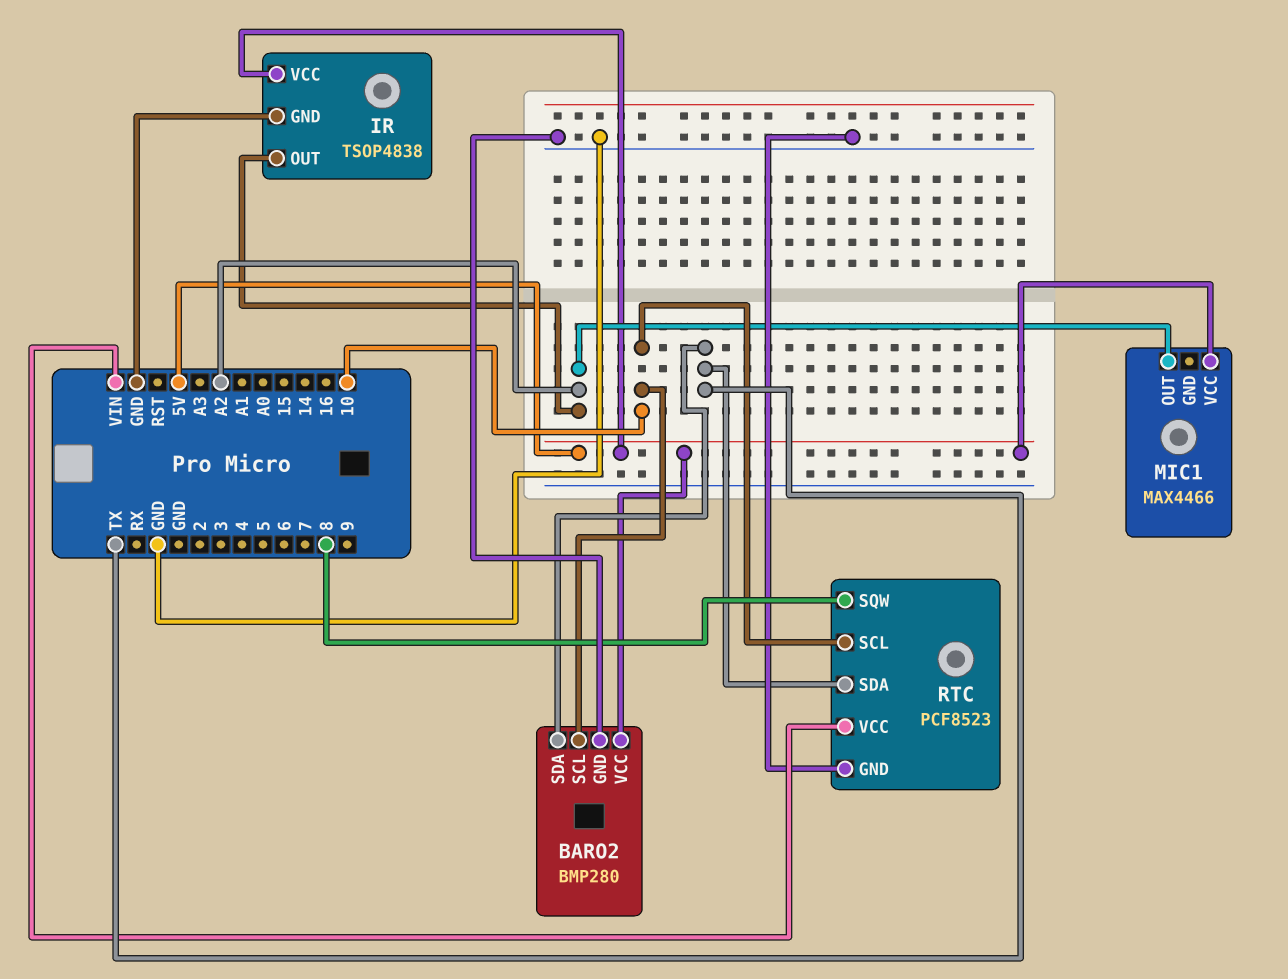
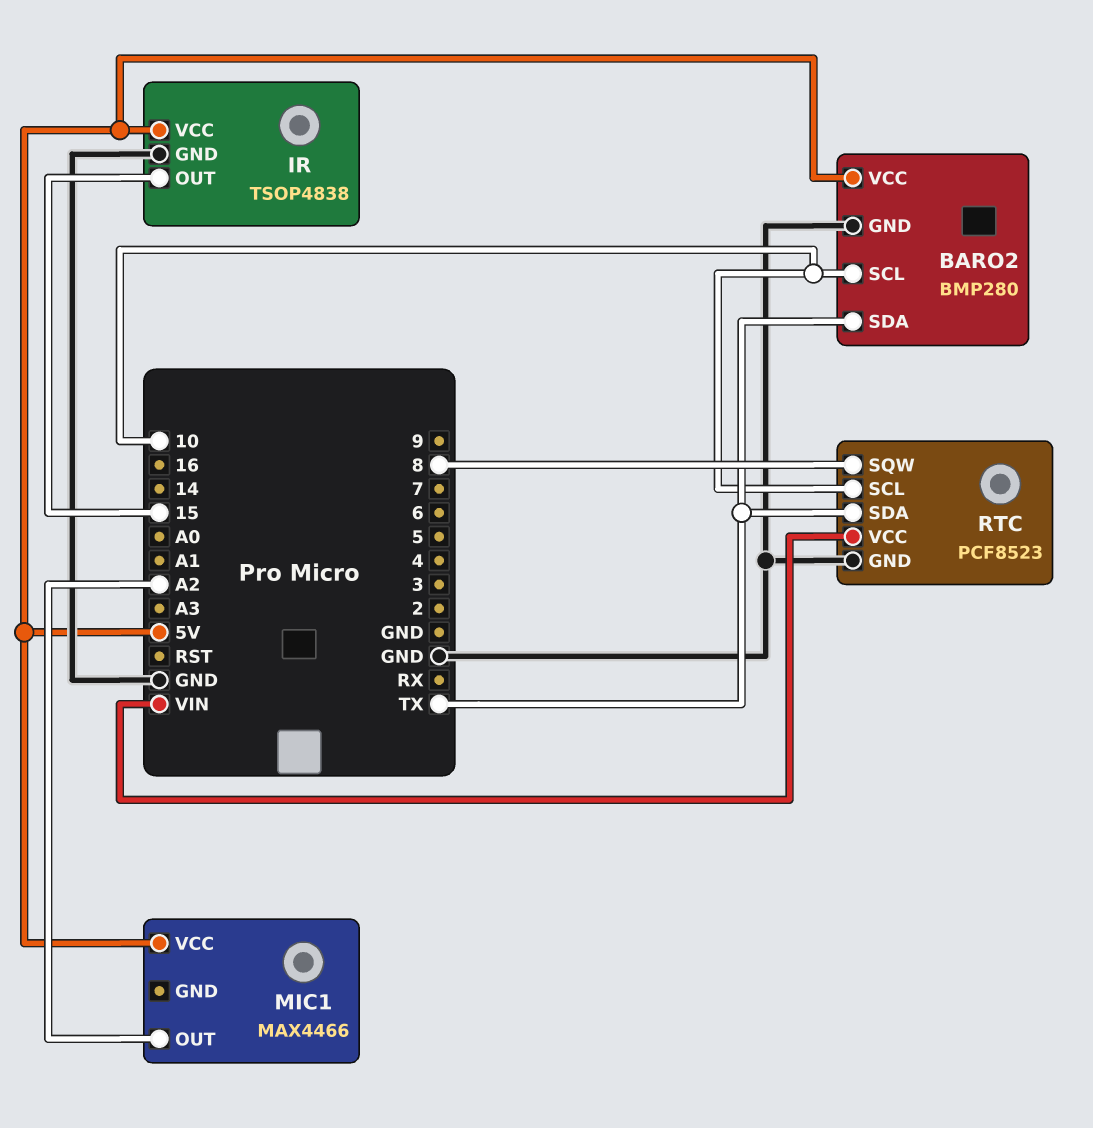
IR pin OUT: A2 -> 15

